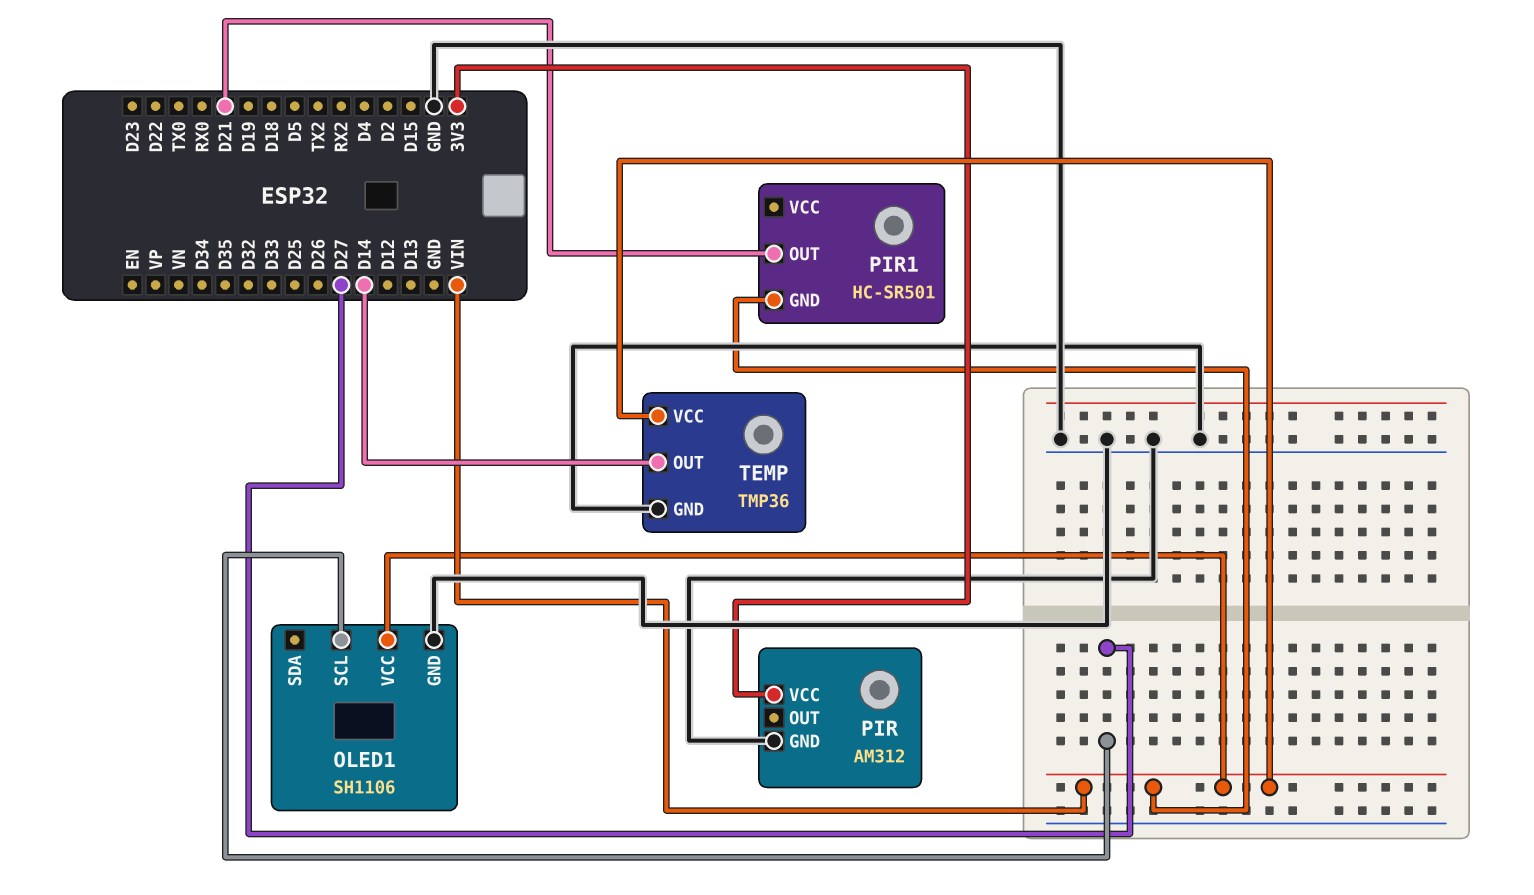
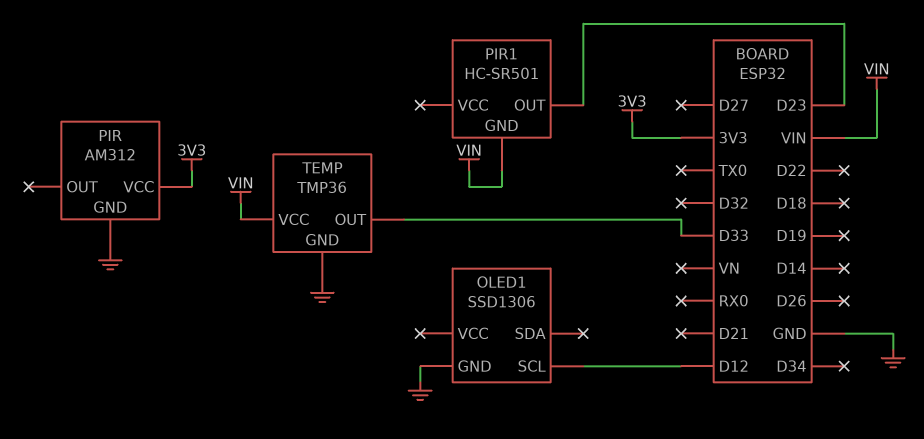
OLED1: SH1106 -> SSD1306
OLED1 pin SCL: D27 -> D12
OLED1 pin VCC: VIN -> none
PIR1 pin OUT: D21 -> D23
TEMP pin OUT: D14 -> D33

